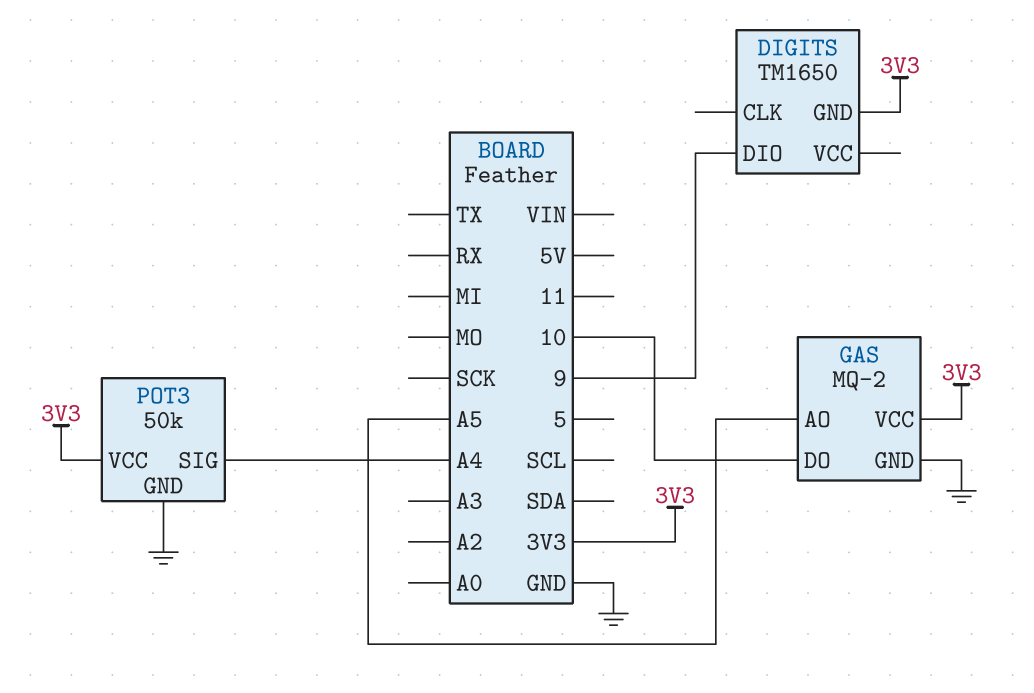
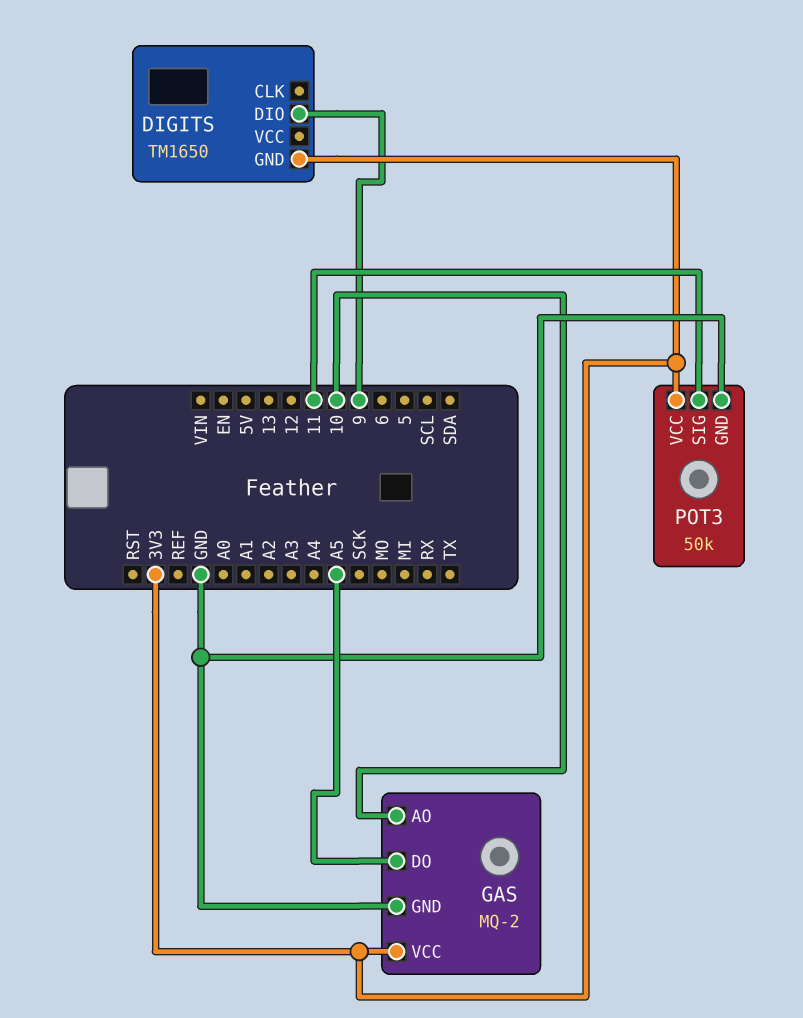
GAS pin AO: A5 -> 10
GAS pin DO: 10 -> A5
POT3 pin SIG: A4 -> 11

